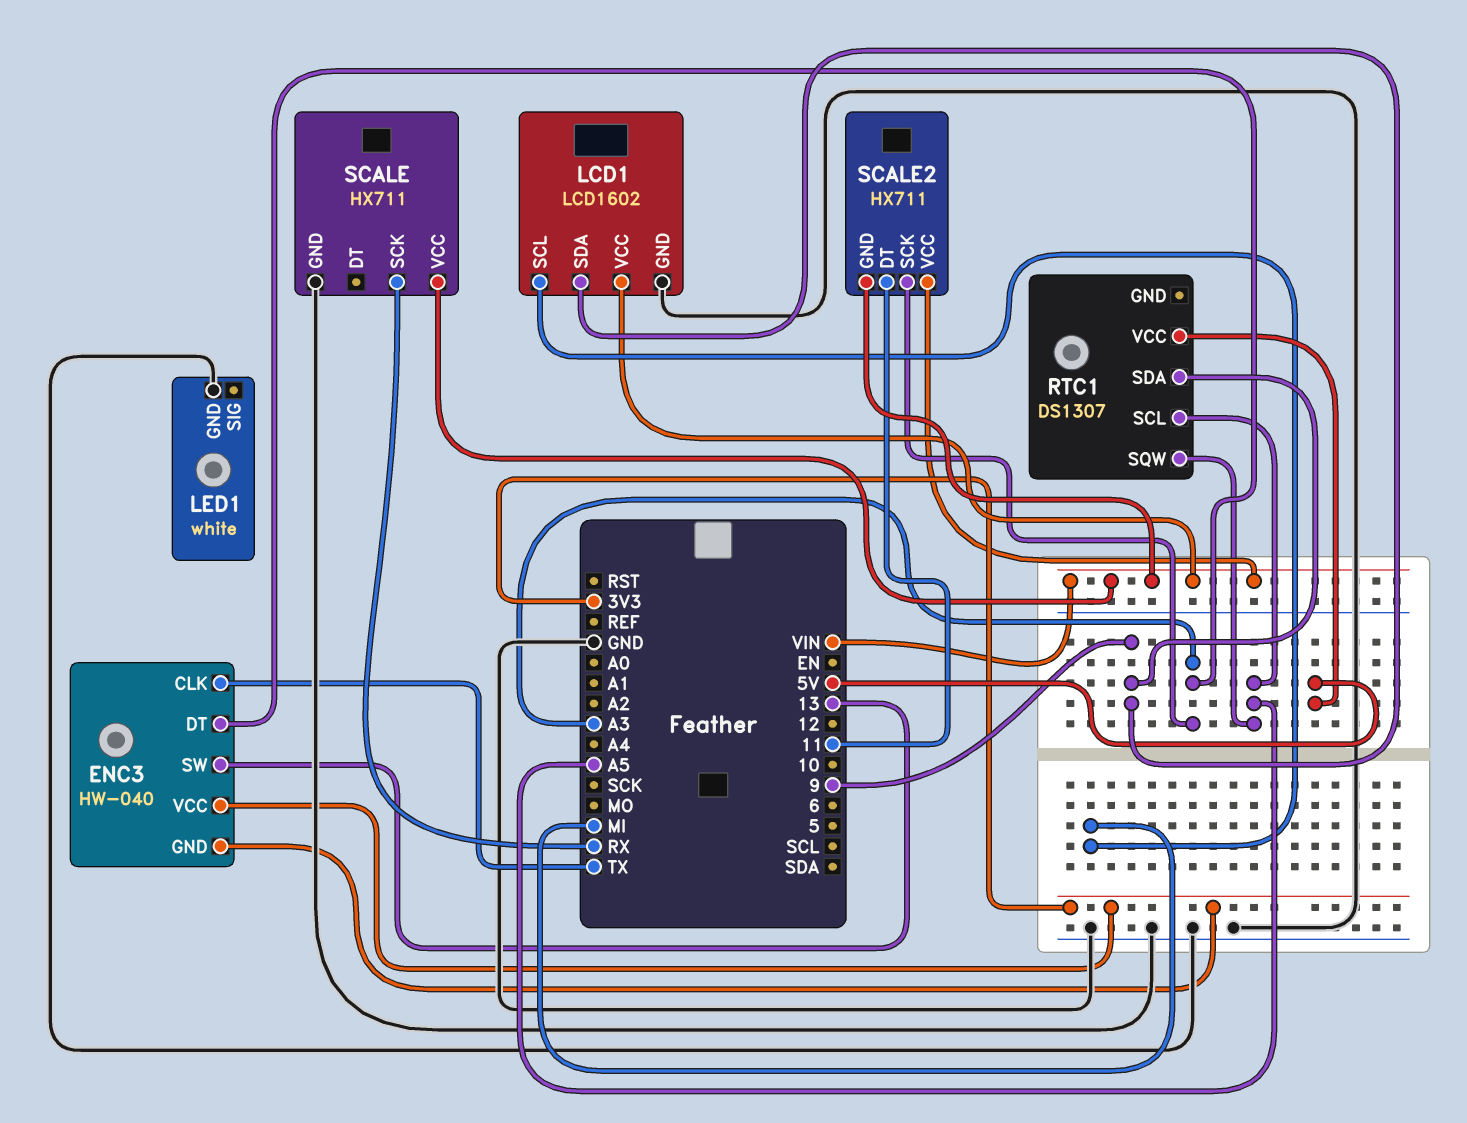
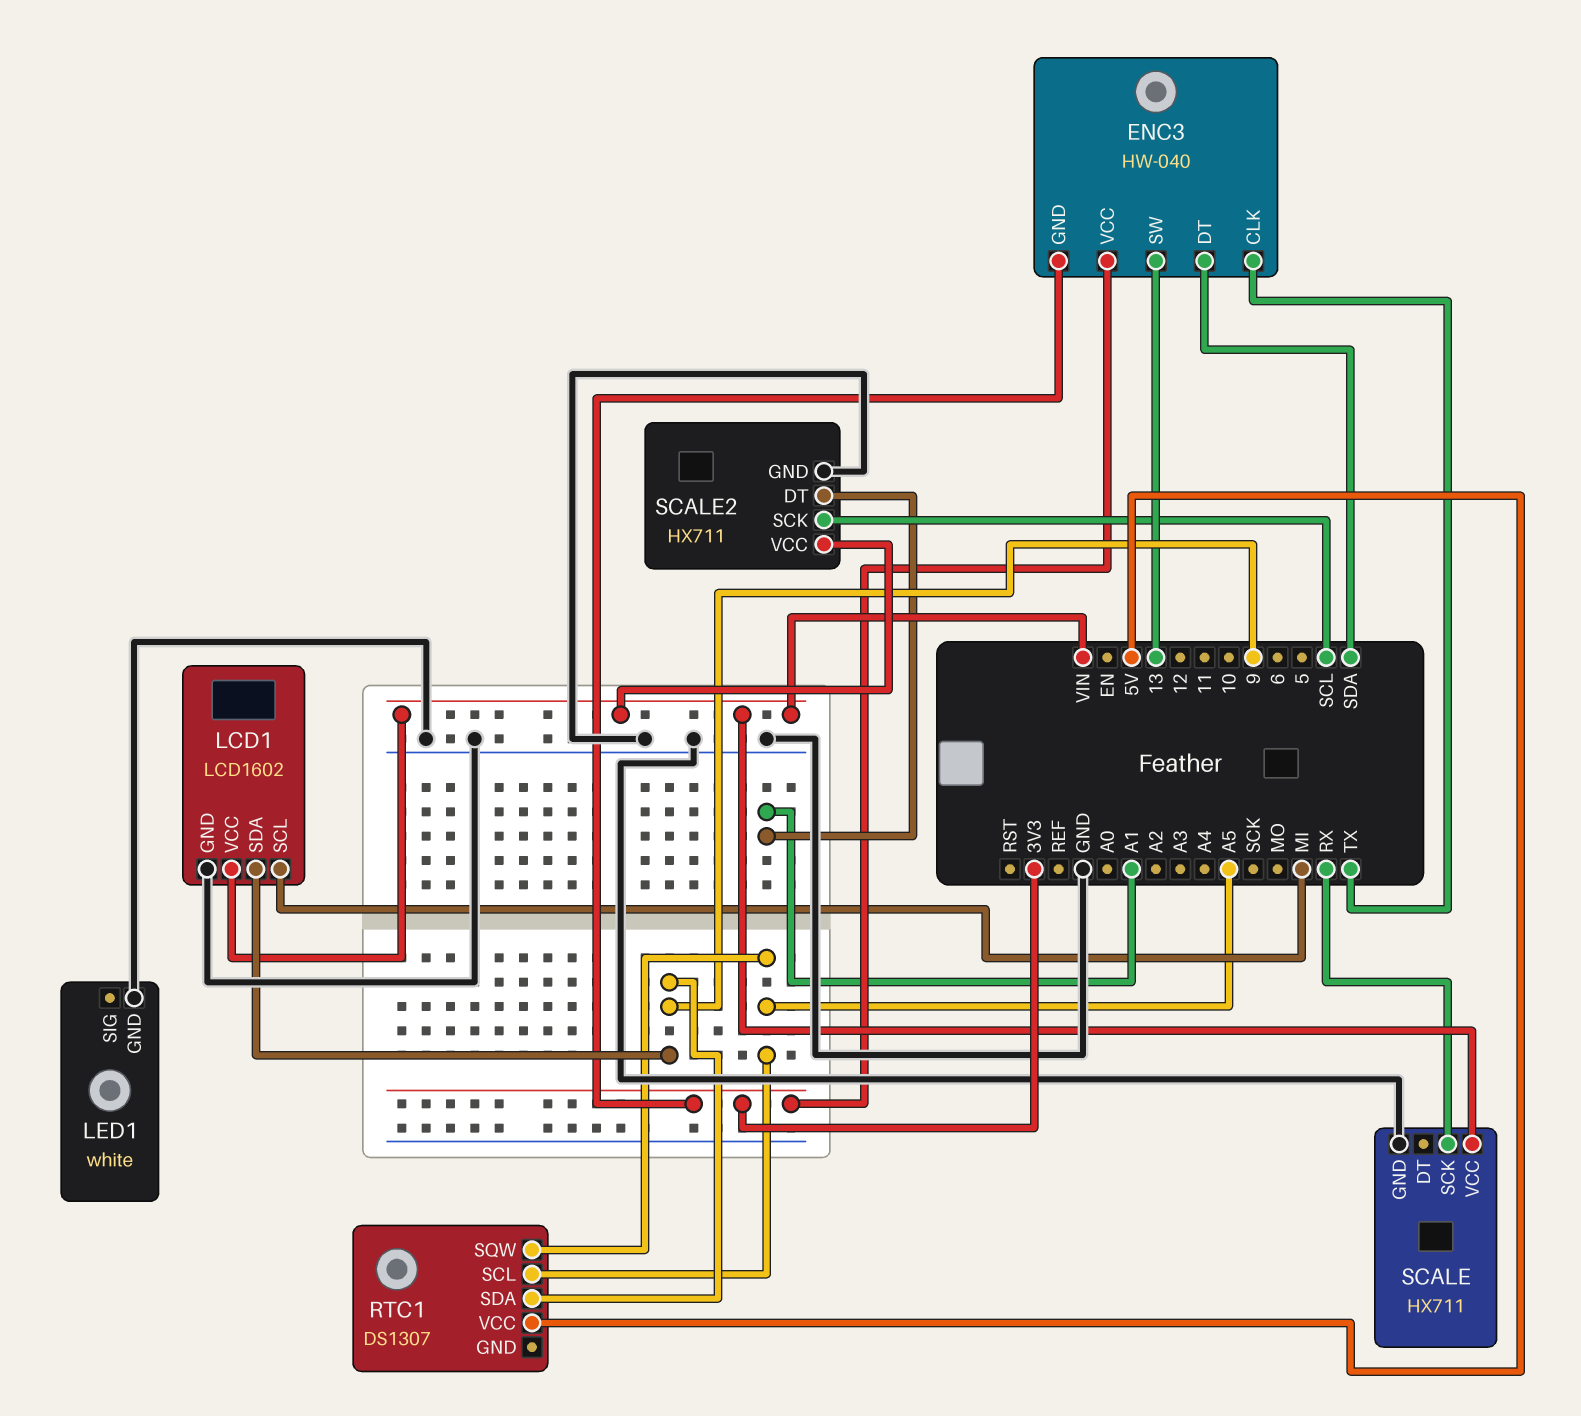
ENC3 pin DT: A3 -> SDA
SCALE2 pin DT: 11 -> A1
SCALE2 pin GND: VIN -> GND
SCALE2 pin SCK: A3 -> SCL

